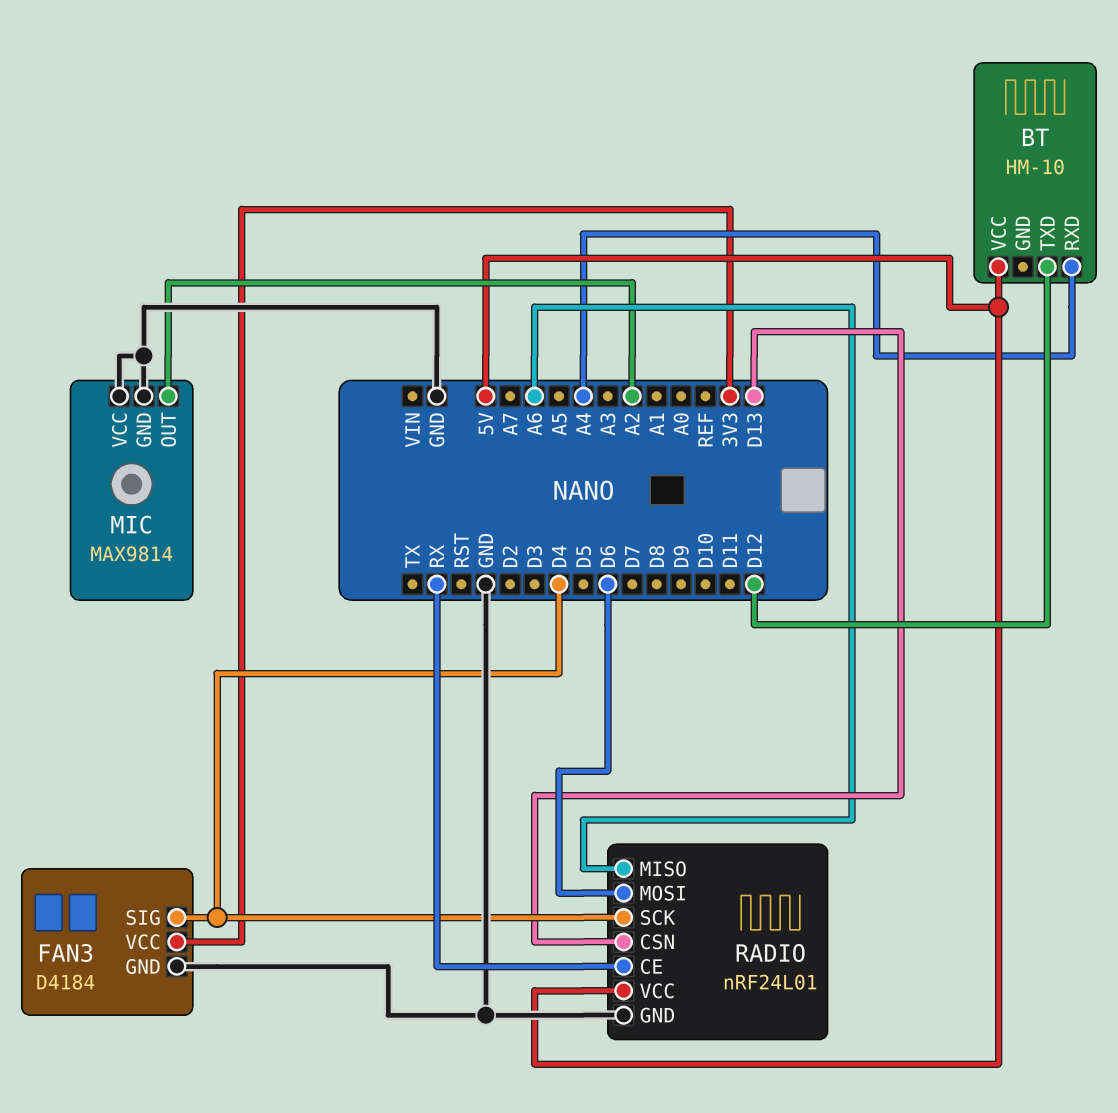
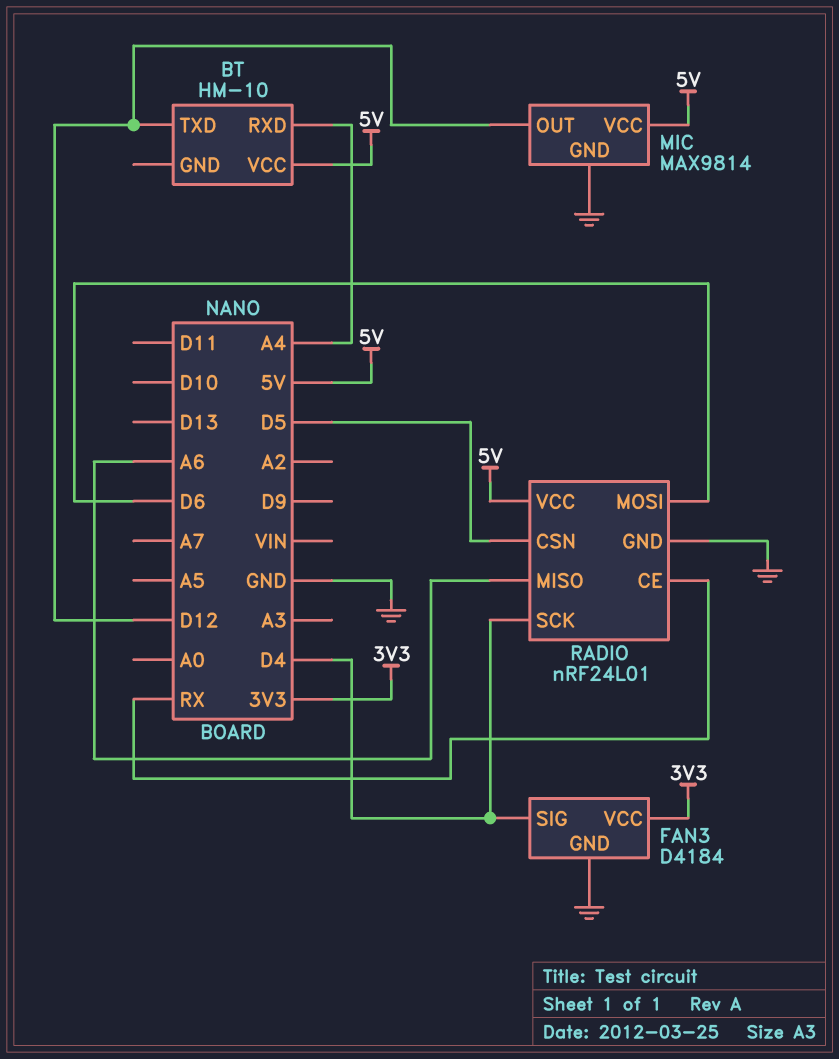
MIC pin OUT: A2 -> D12
MIC pin VCC: GND -> 5V
RADIO pin CSN: D13 -> D5

